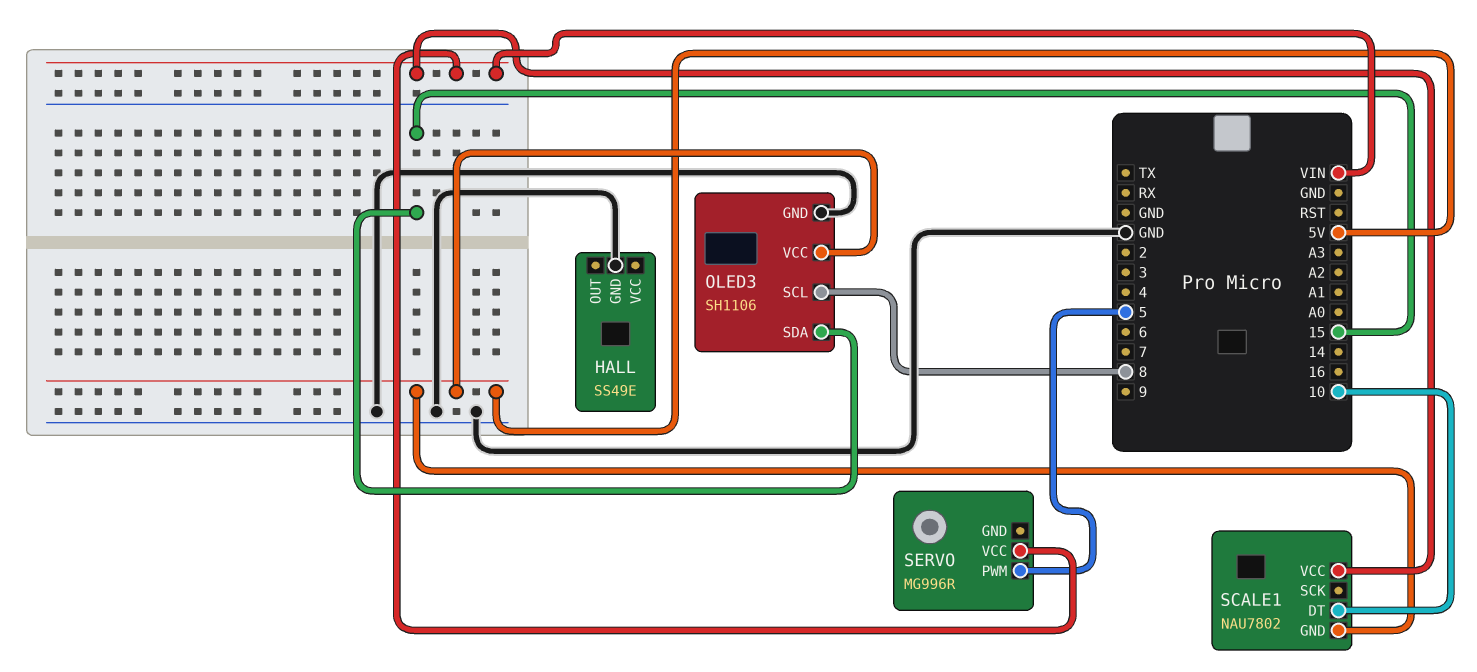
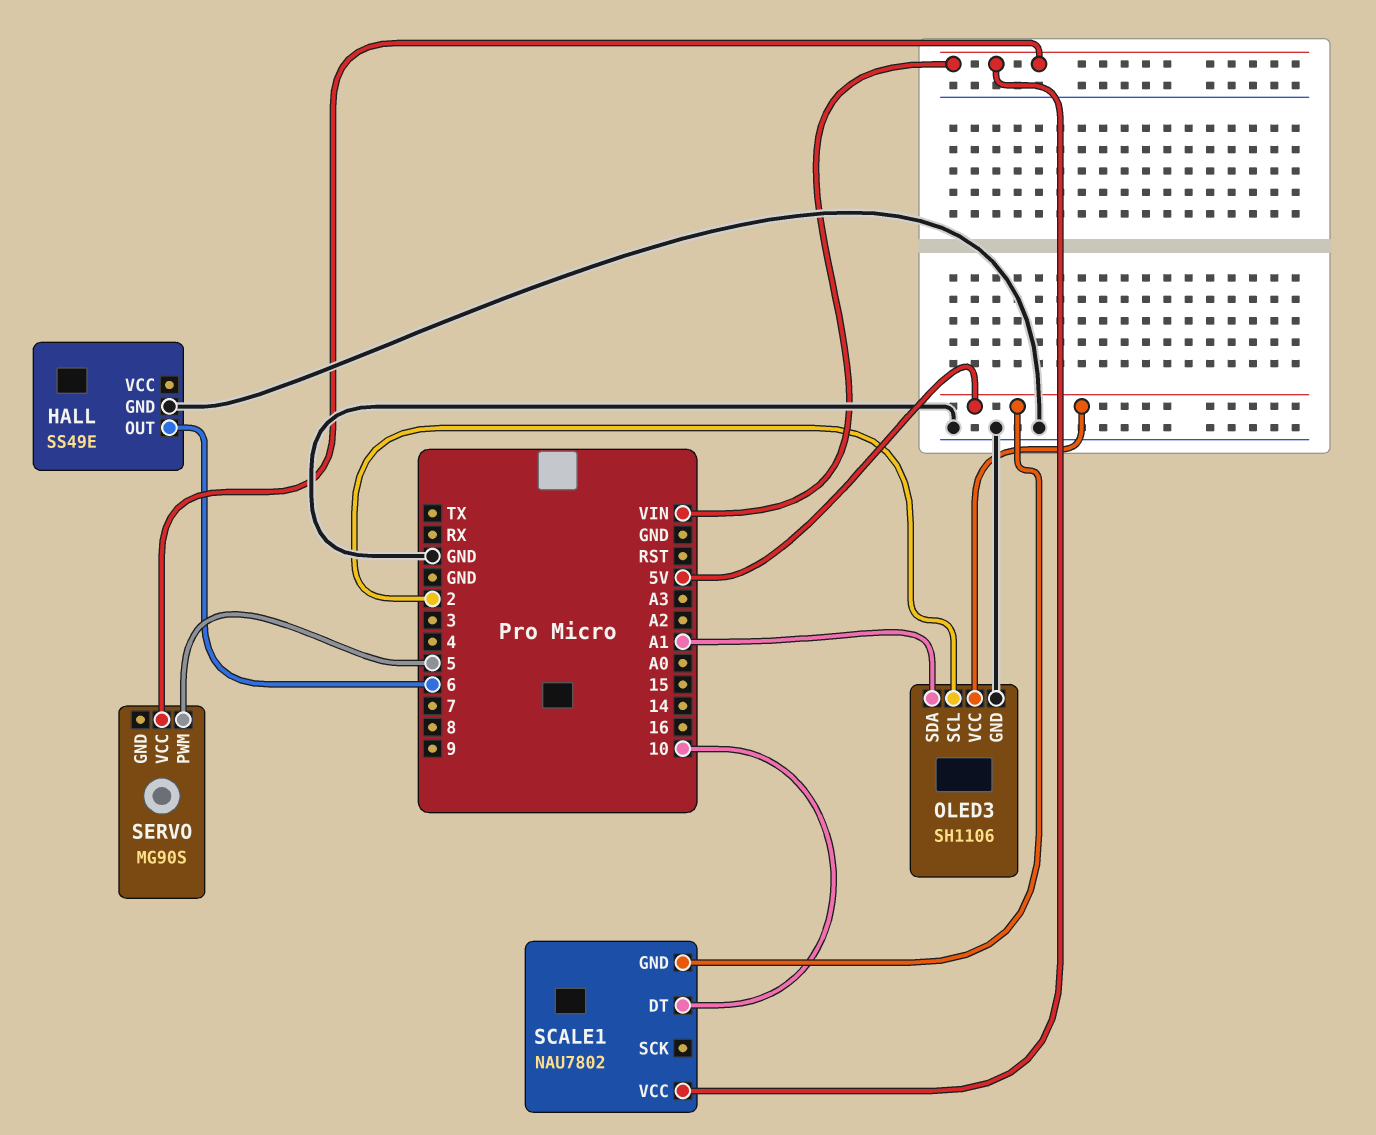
HALL pin OUT: none -> 6
OLED3 pin SCL: 8 -> 2
OLED3 pin SDA: 15 -> A1
SERVO: MG996R -> MG90S

